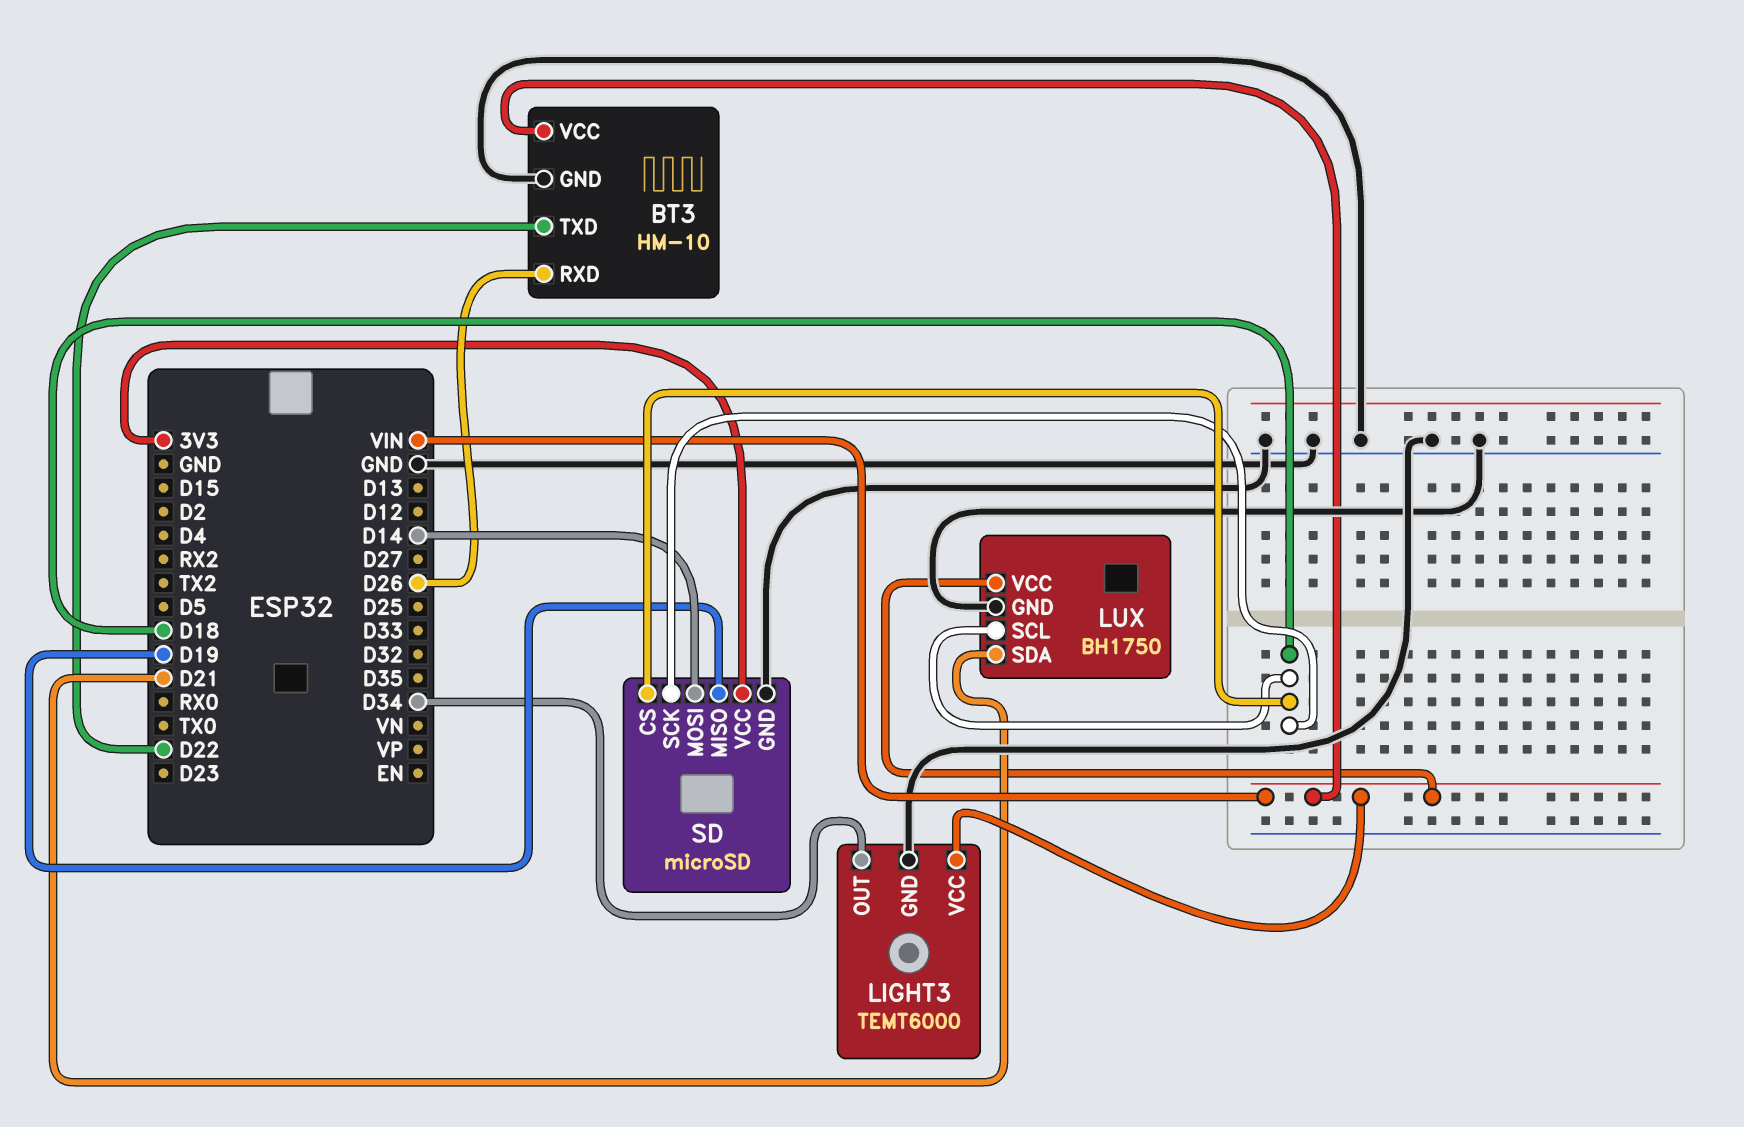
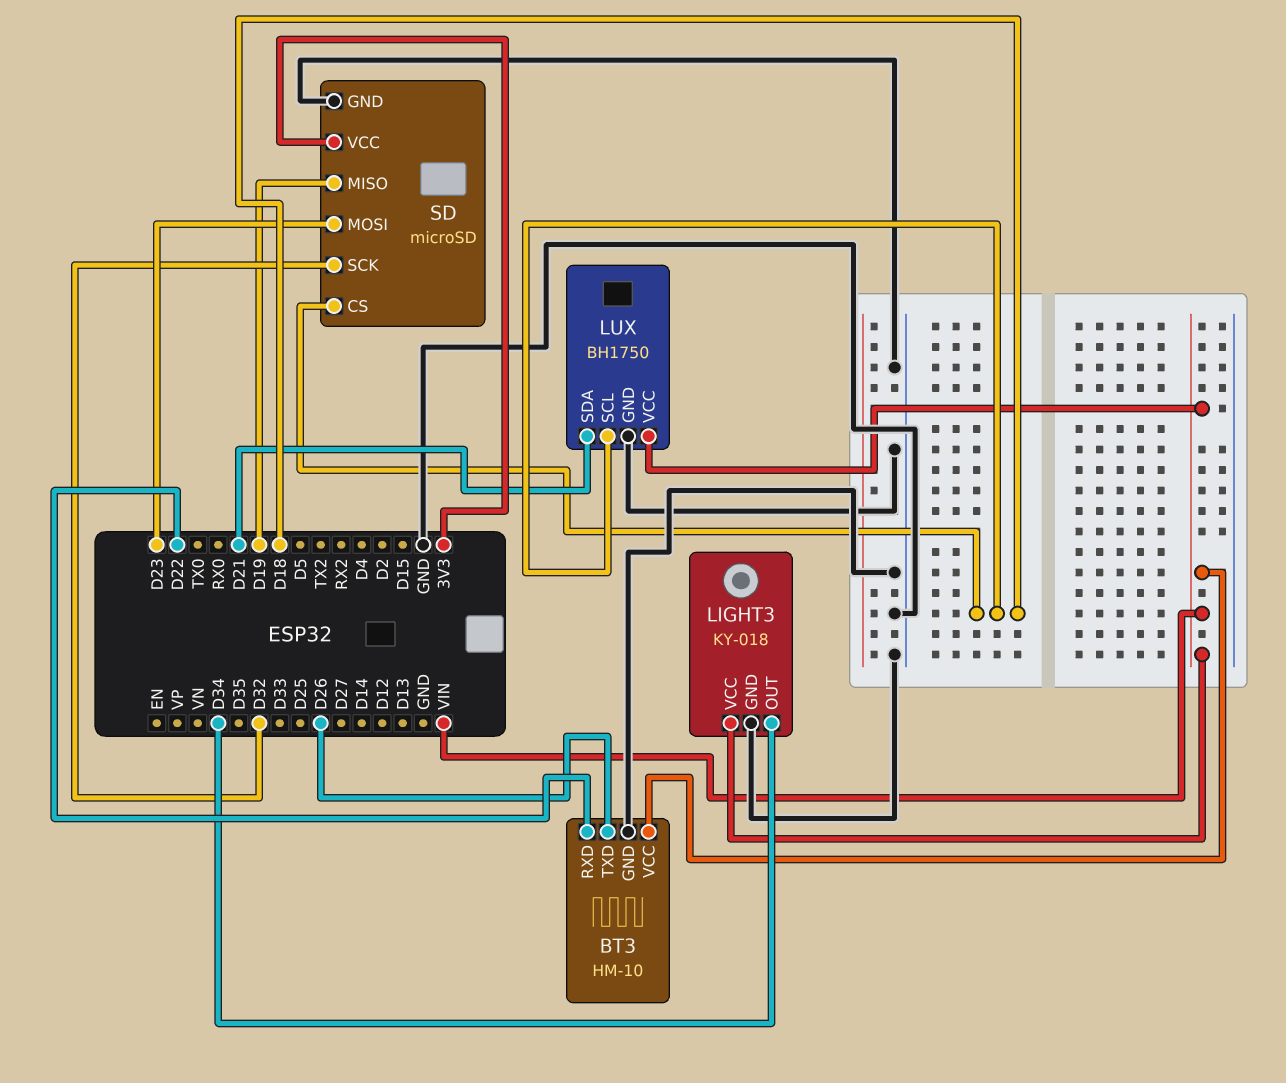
BT3 pin RXD: D26 -> D22
BT3 pin TXD: D22 -> D26
LIGHT3: TEMT6000 -> KY-018
SD pin MOSI: D14 -> D23
SD pin SCK: D18 -> D32

